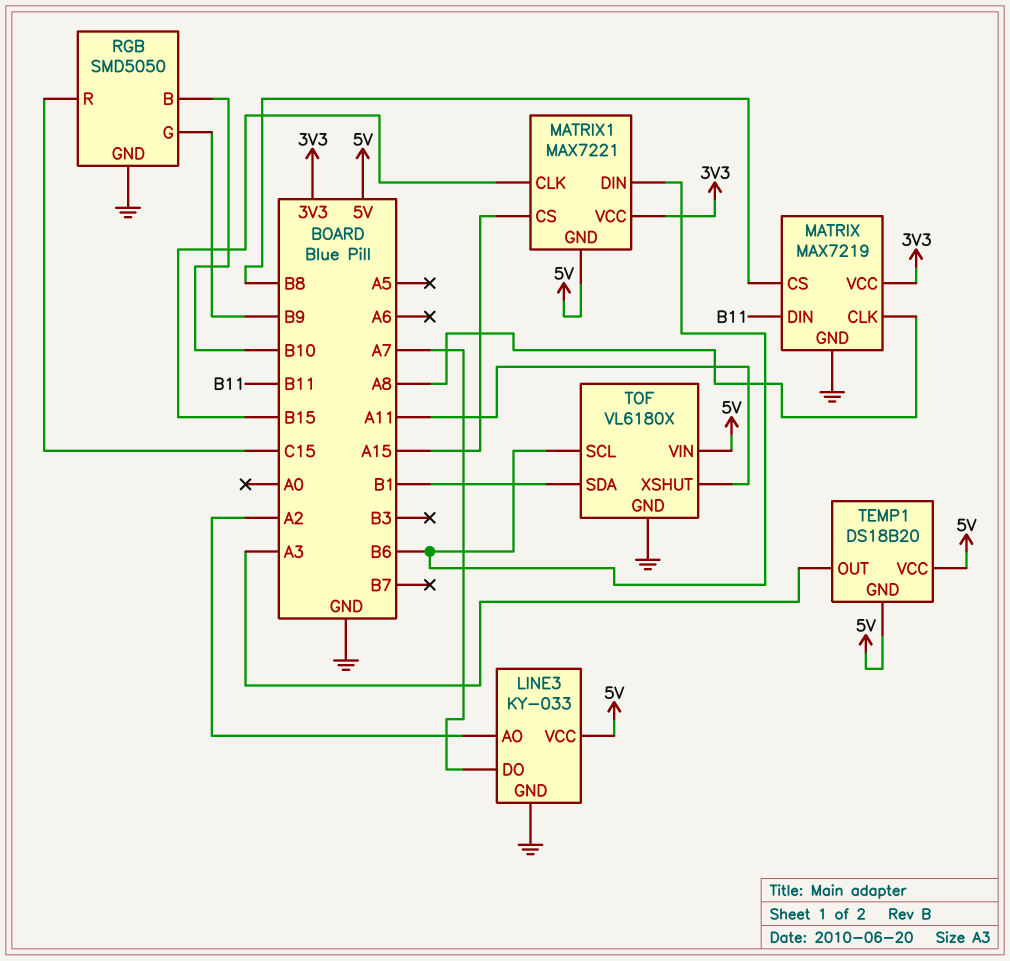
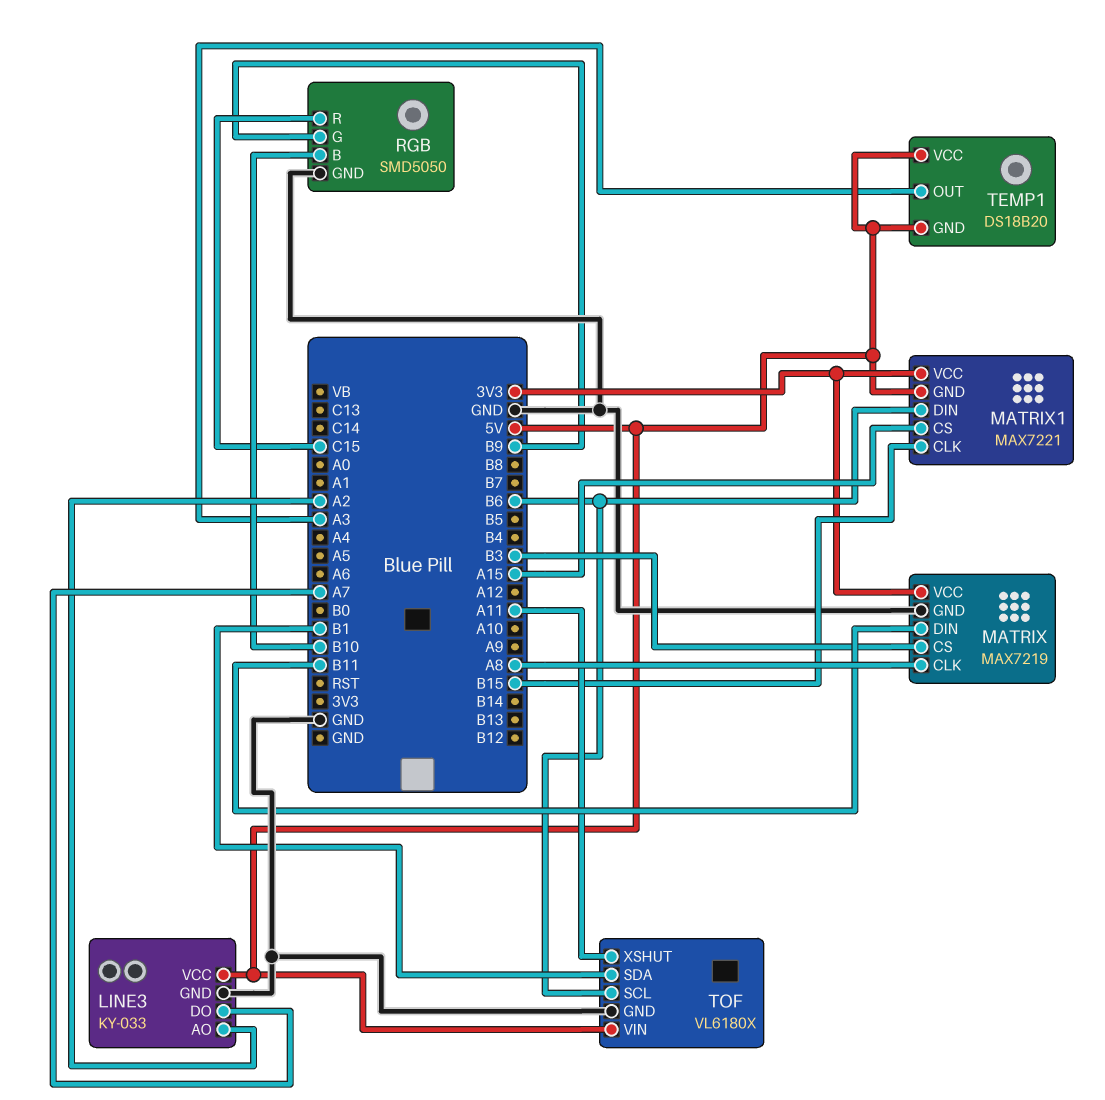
MATRIX pin CS: B8 -> B3

